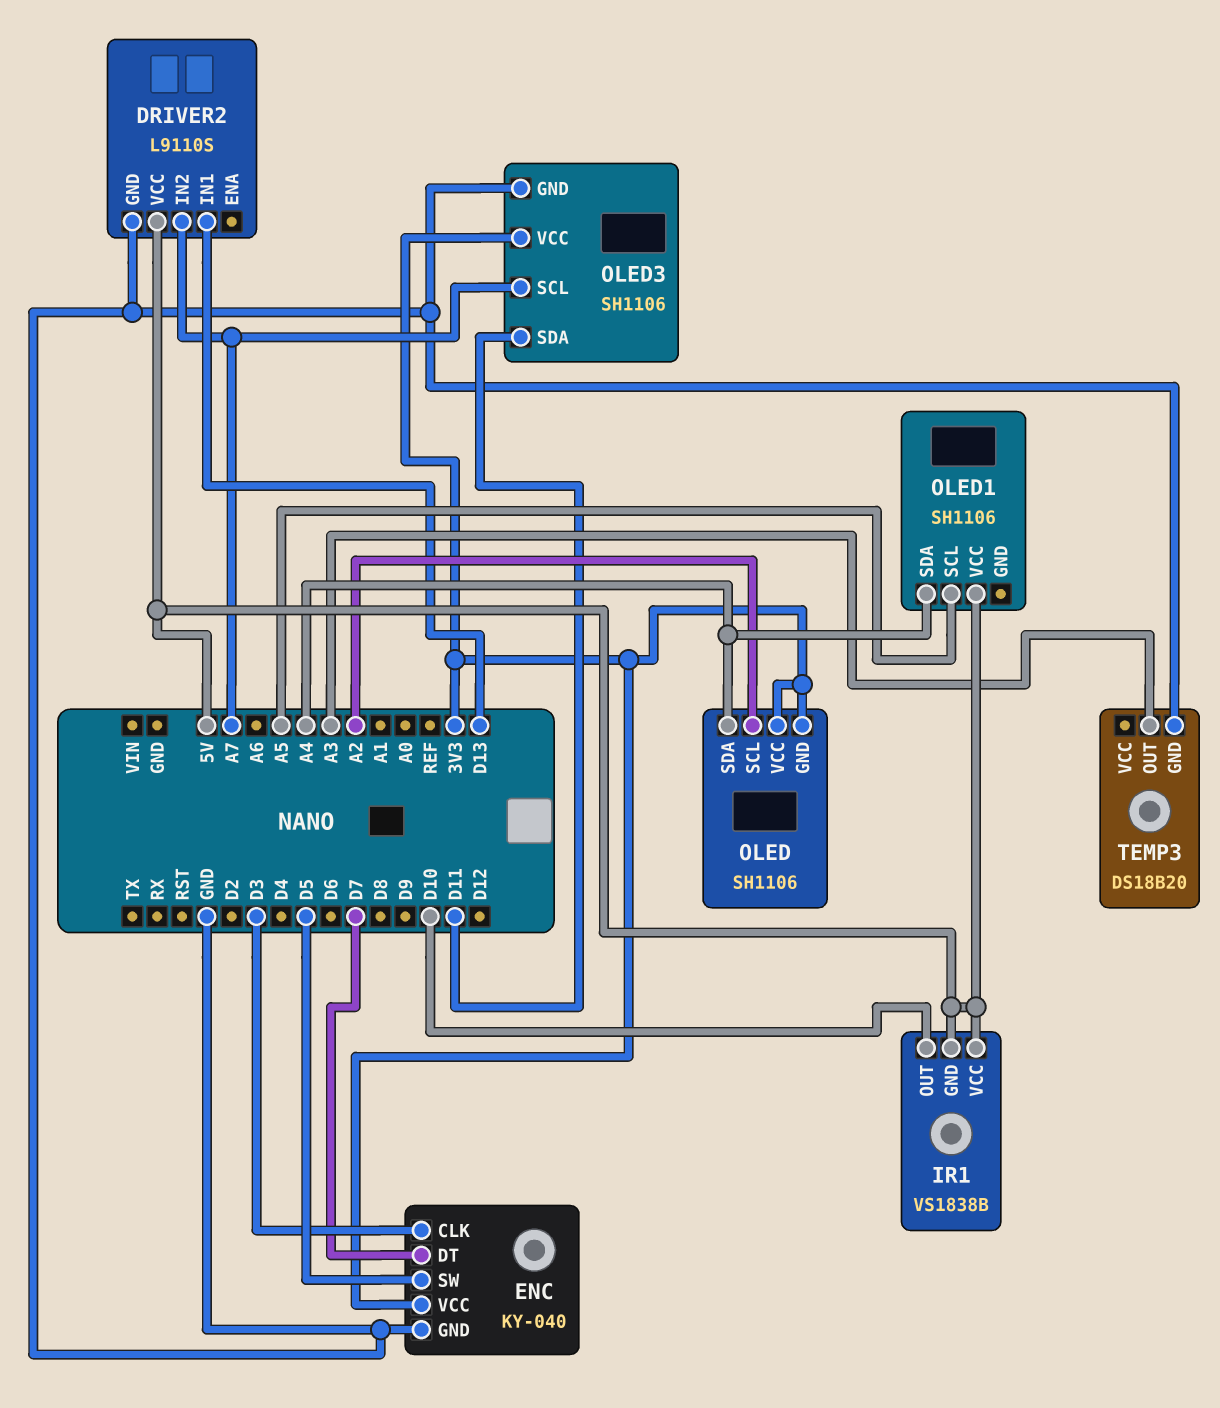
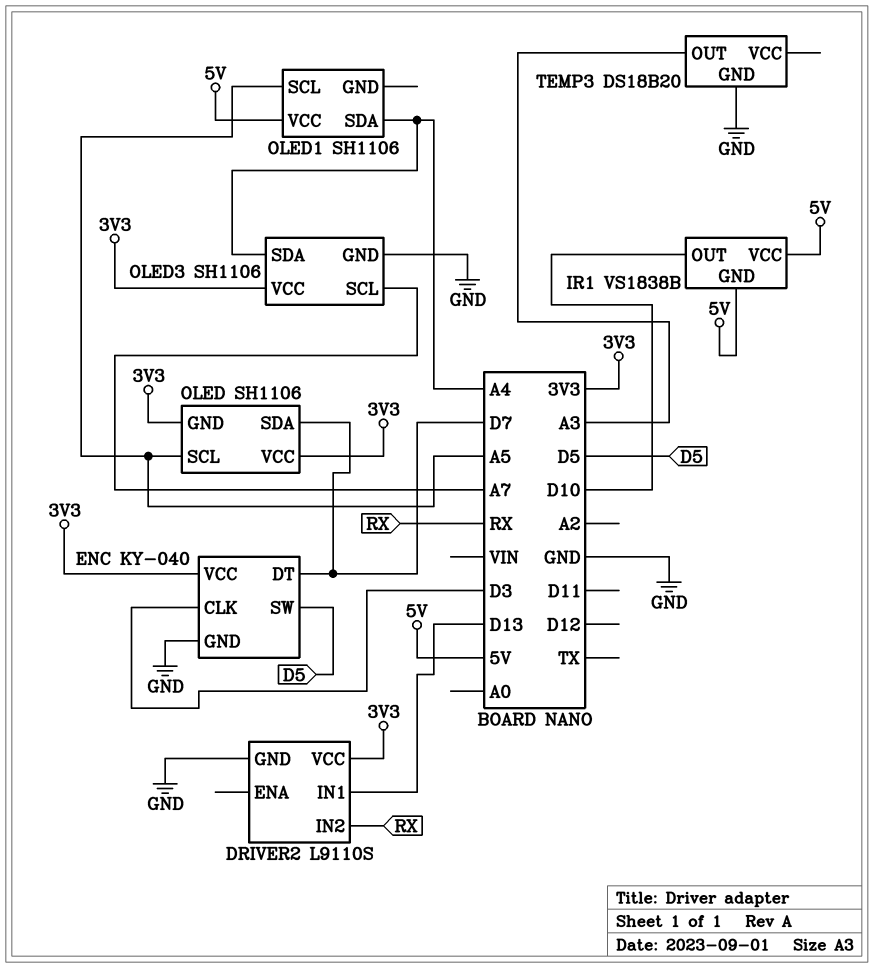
DRIVER2 pin IN2: A7 -> RX
DRIVER2 pin VCC: 5V -> 3V3
OLED pin SCL: A2 -> A5
OLED pin SDA: A4 -> D7
OLED3 pin SDA: D11 -> A4

